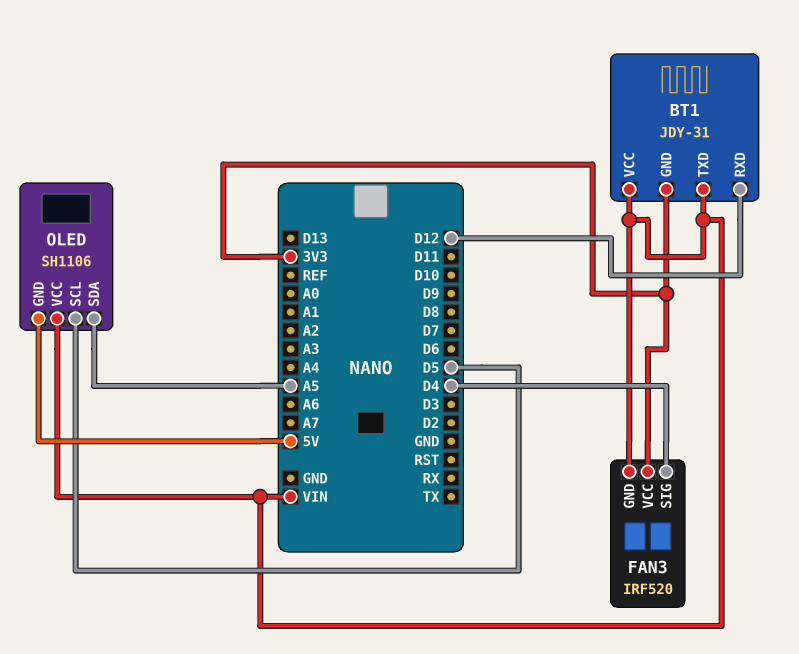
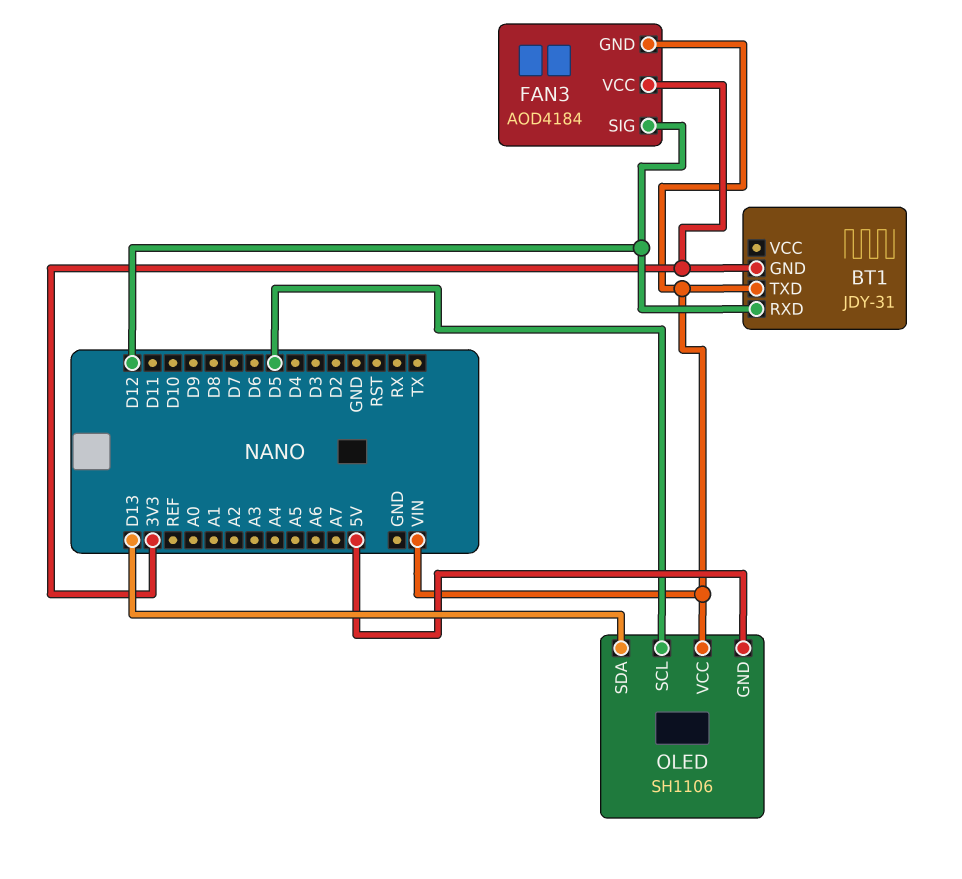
BT1 pin VCC: VIN -> none
FAN3: IRF520 -> AOD4184
FAN3 pin SIG: D4 -> D12
OLED pin SDA: A5 -> D13

